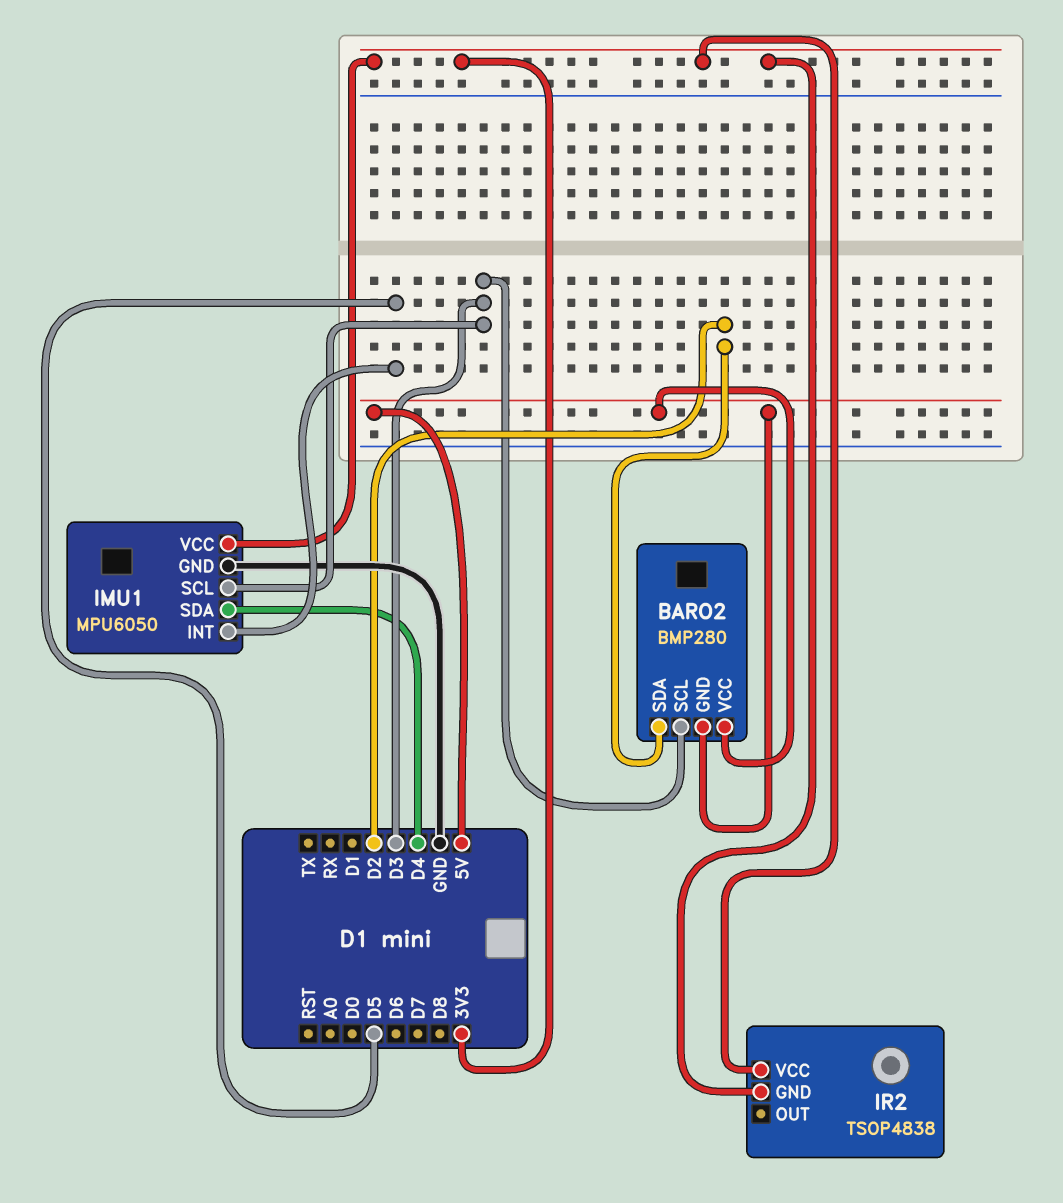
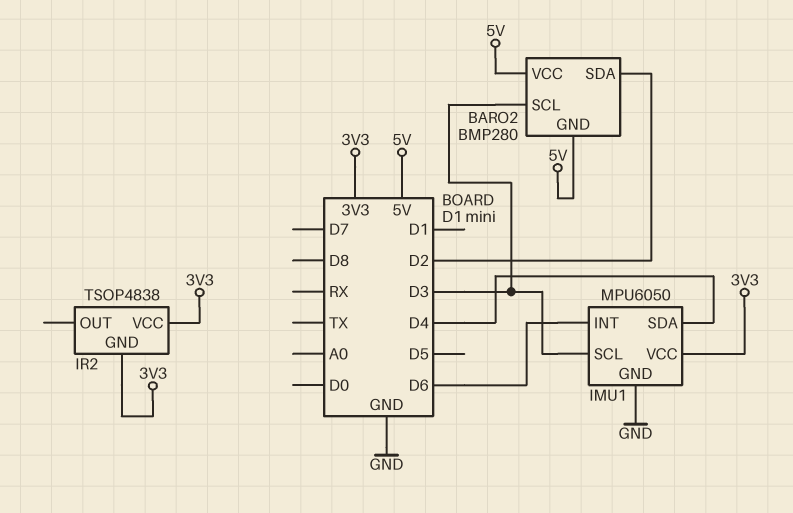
IMU1 pin INT: D5 -> D6

